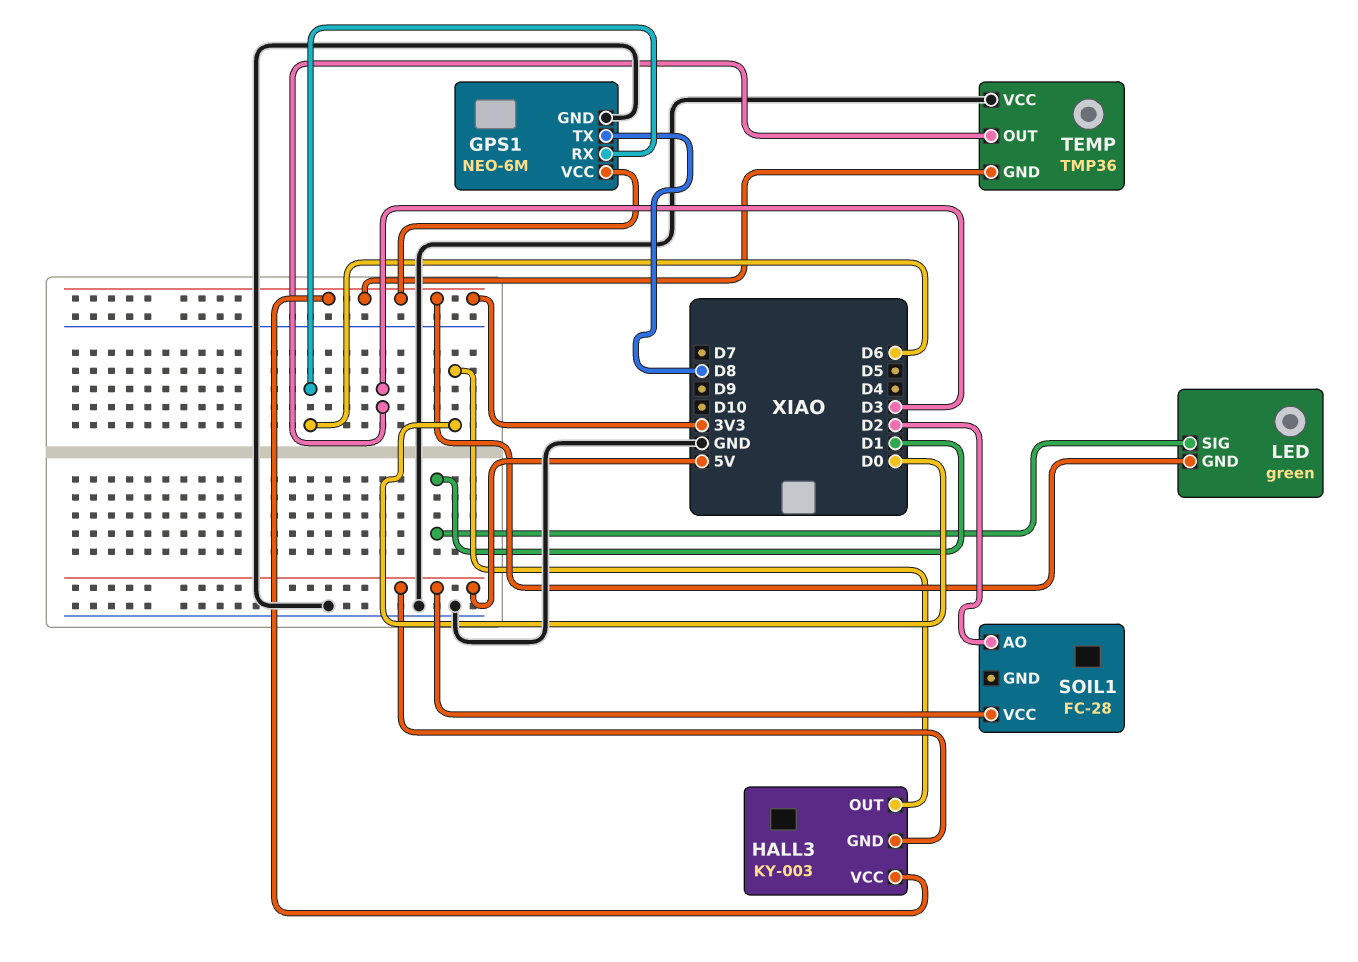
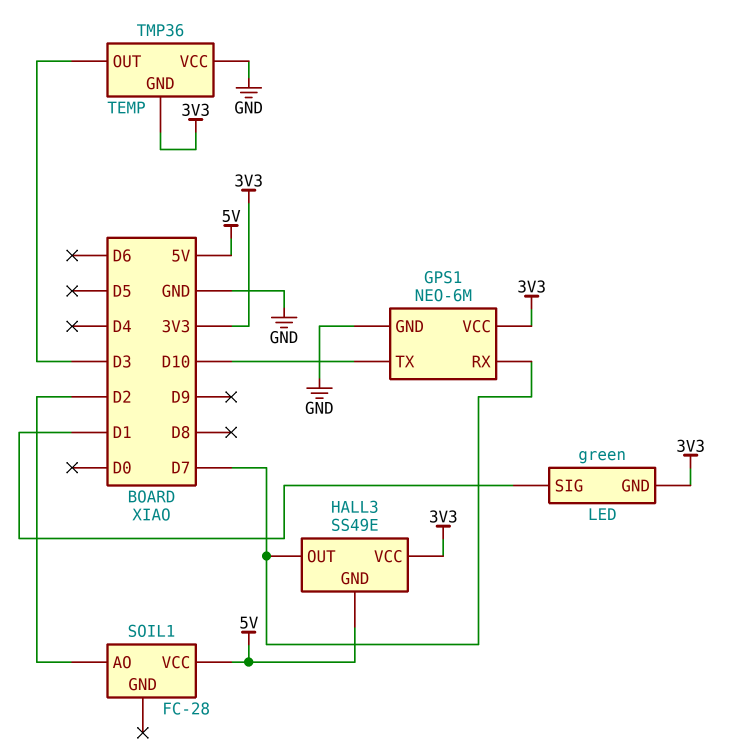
GPS1 pin RX: D6 -> D7
GPS1 pin TX: D8 -> D10
HALL3: KY-003 -> SS49E
HALL3 pin OUT: D0 -> D7

